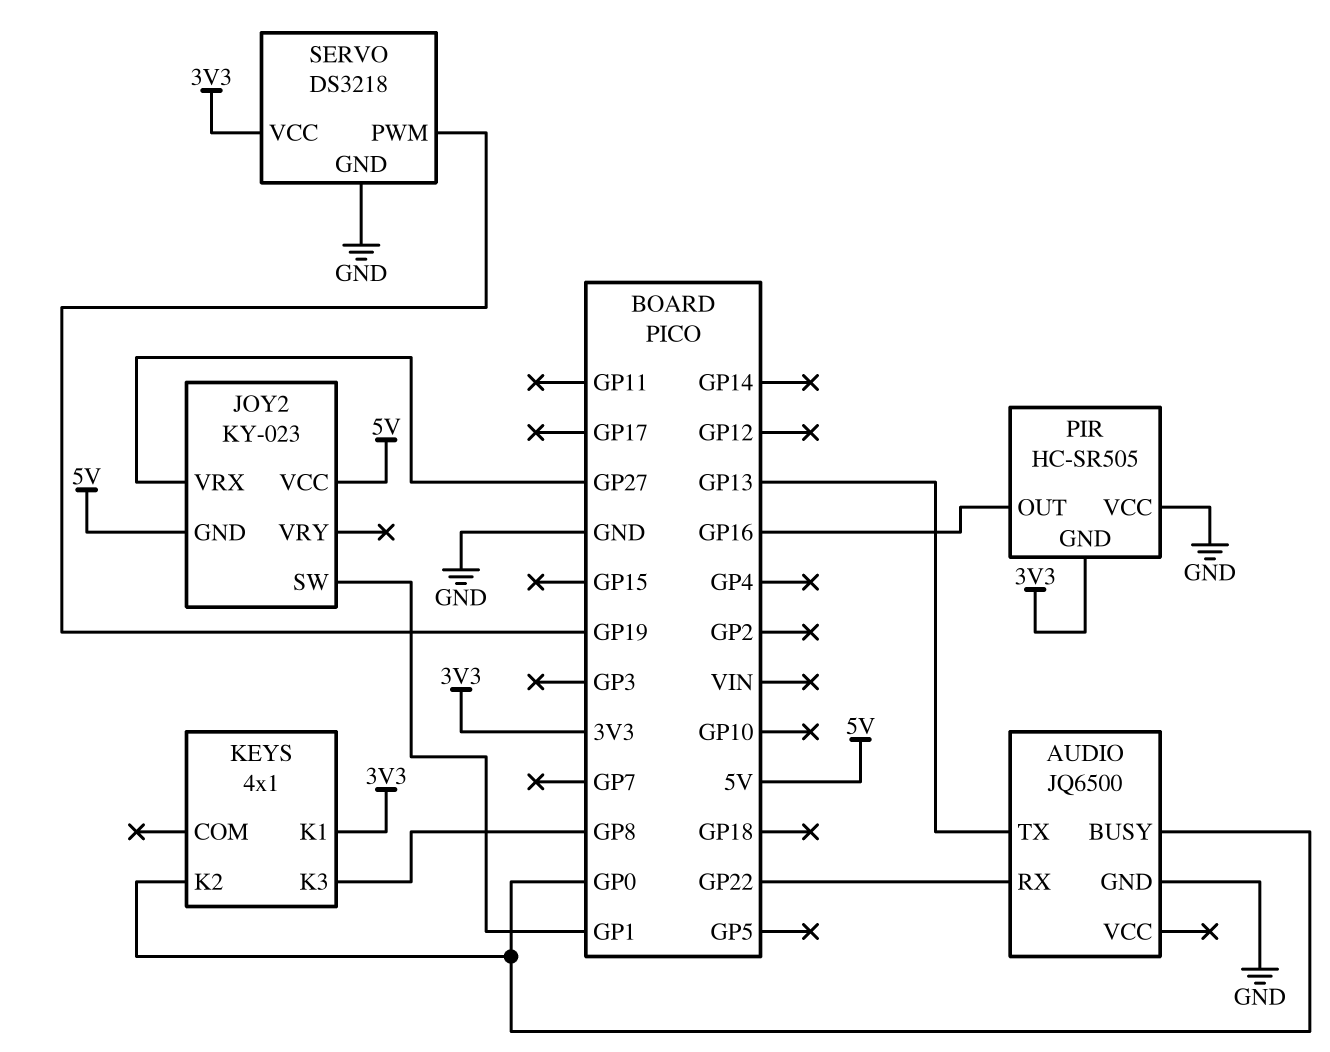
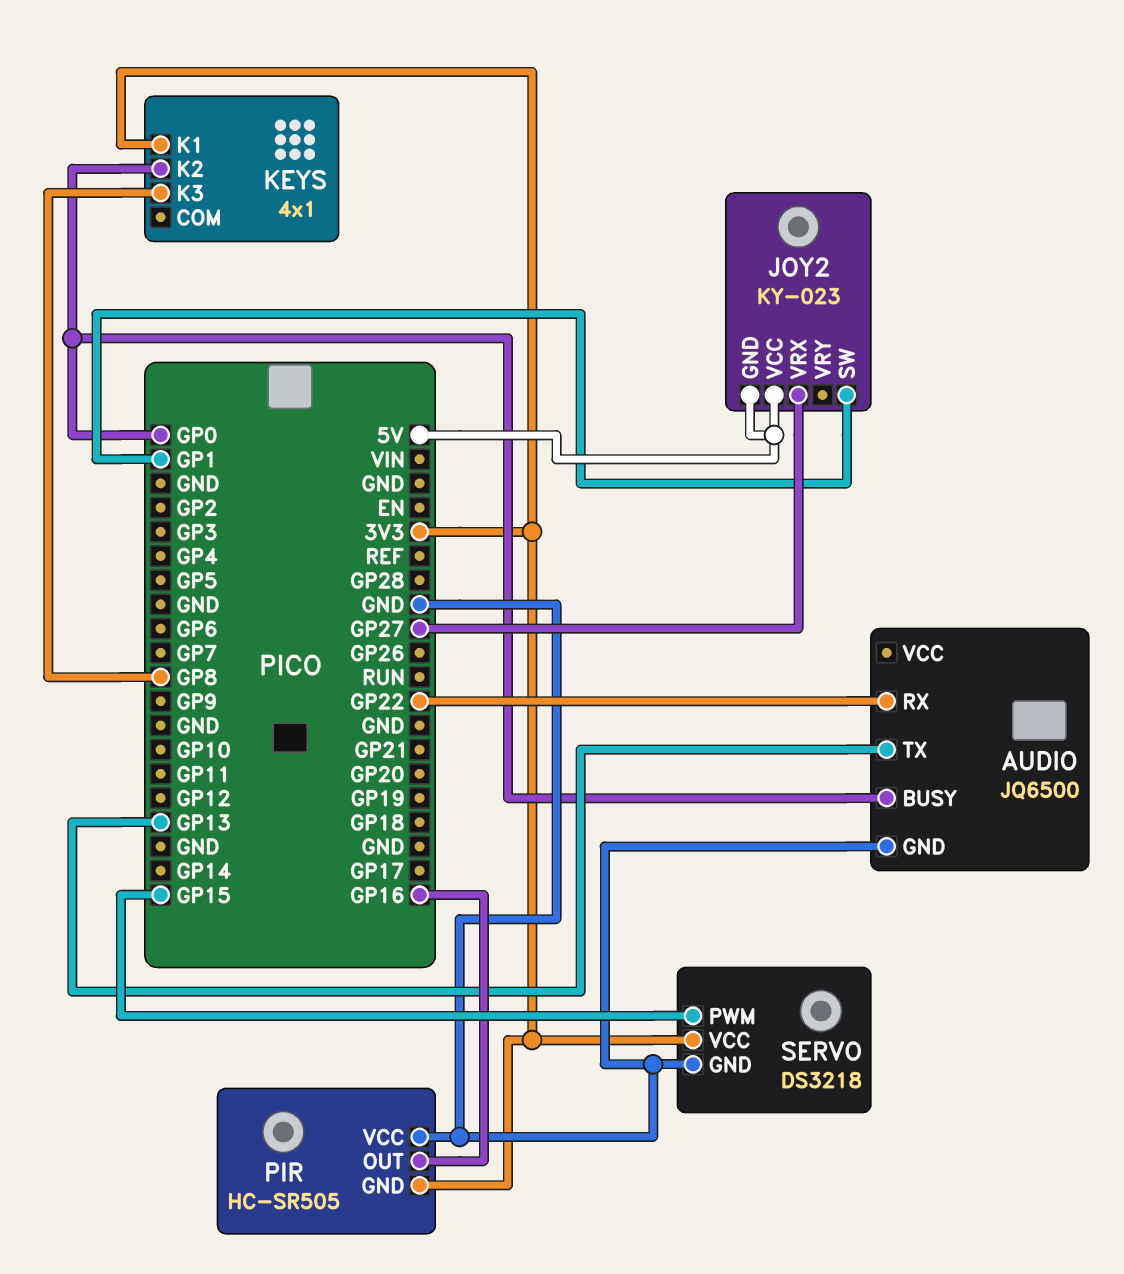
SERVO pin PWM: GP19 -> GP15

